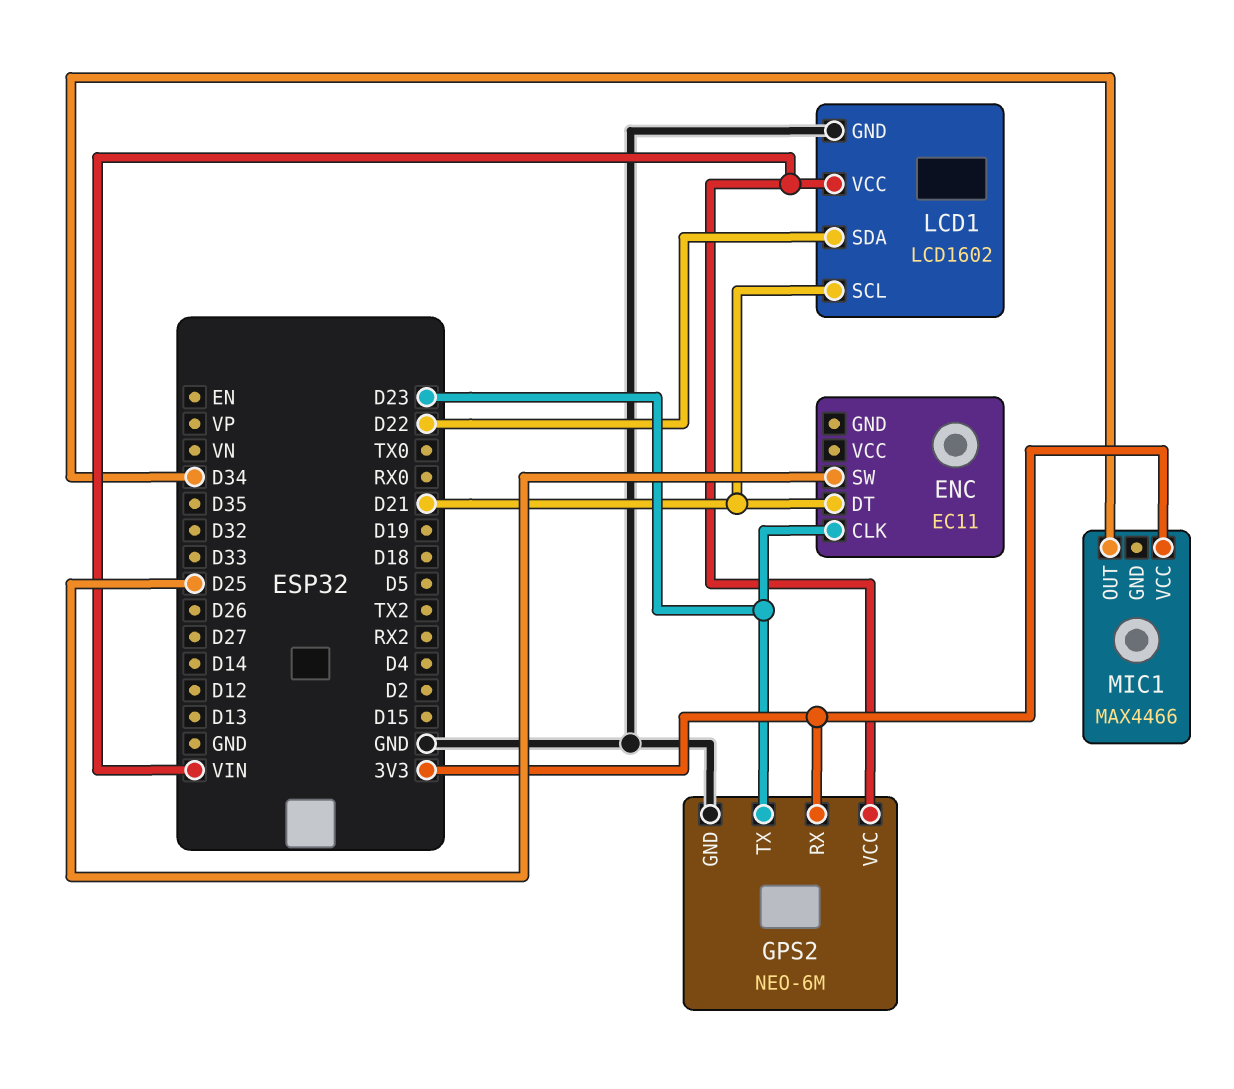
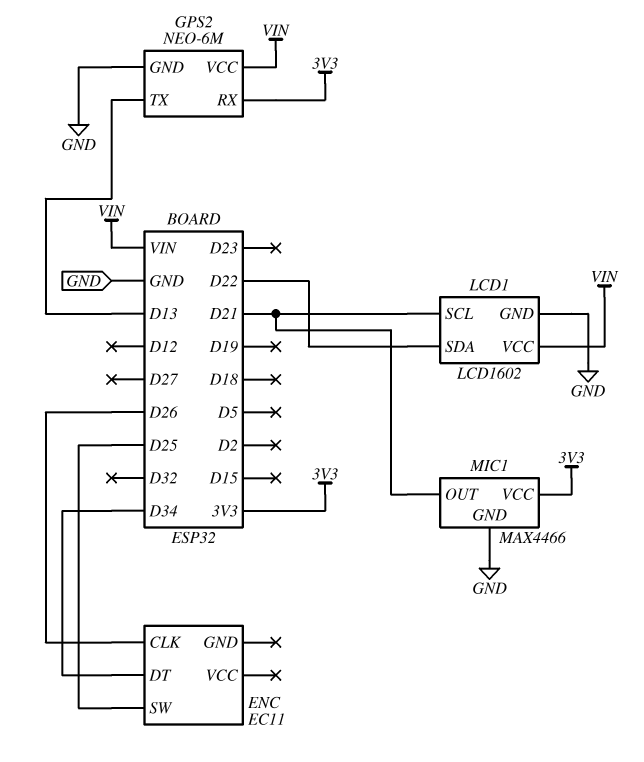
ENC pin CLK: D23 -> D26
ENC pin DT: D21 -> D34
GPS2 pin TX: D23 -> D13
MIC1 pin GND: none -> GND
MIC1 pin OUT: D34 -> D21

